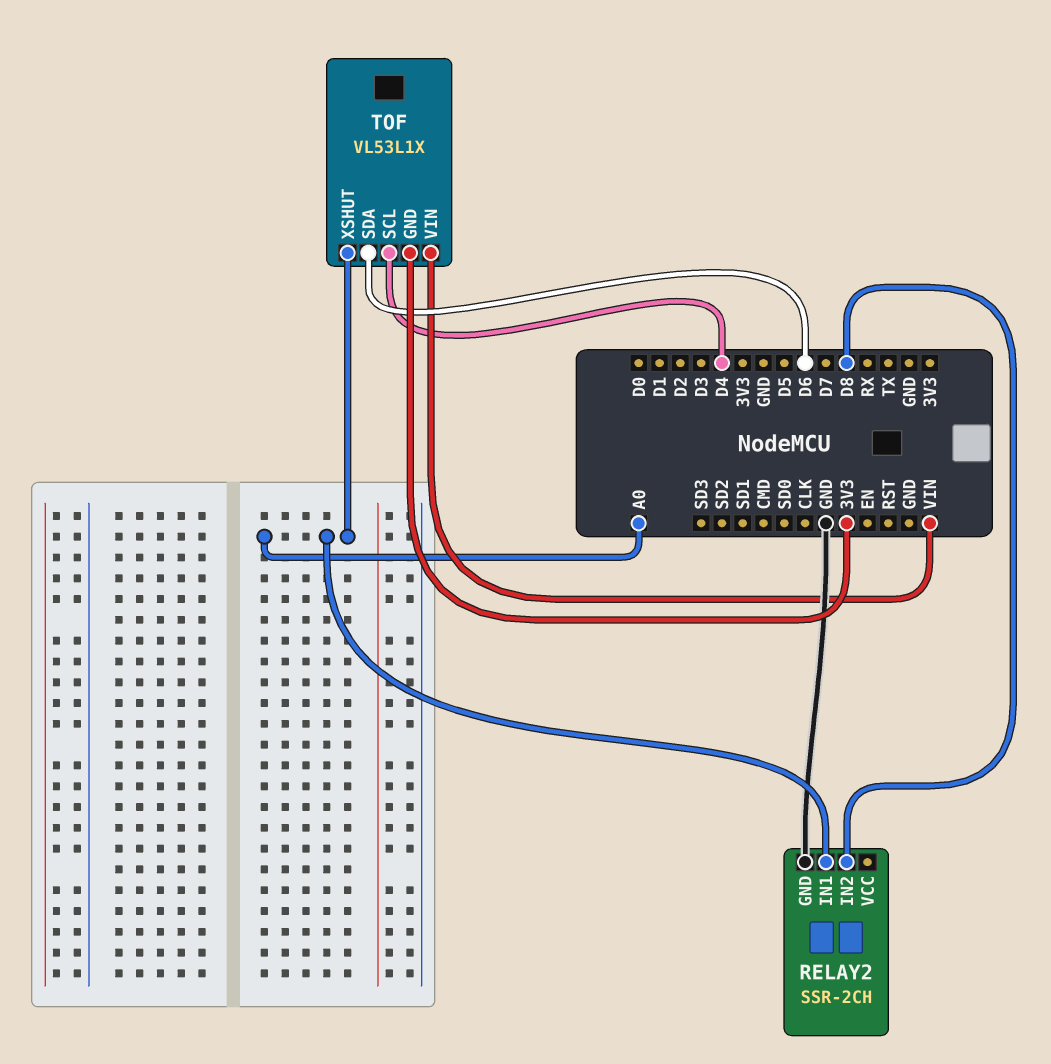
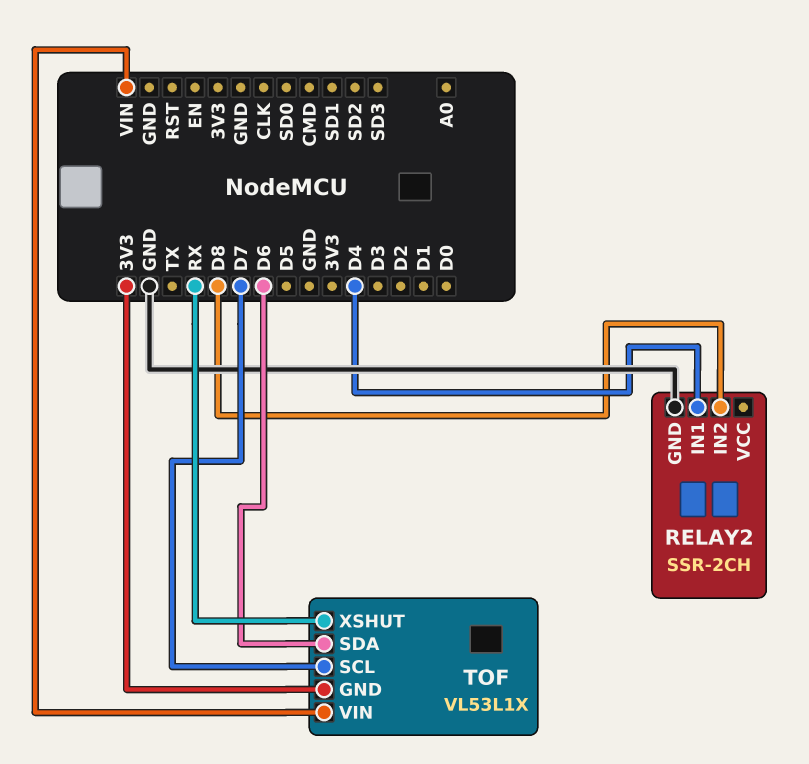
RELAY2 pin IN1: A0 -> D4
TOF pin SCL: D4 -> D7
TOF pin XSHUT: A0 -> RX

